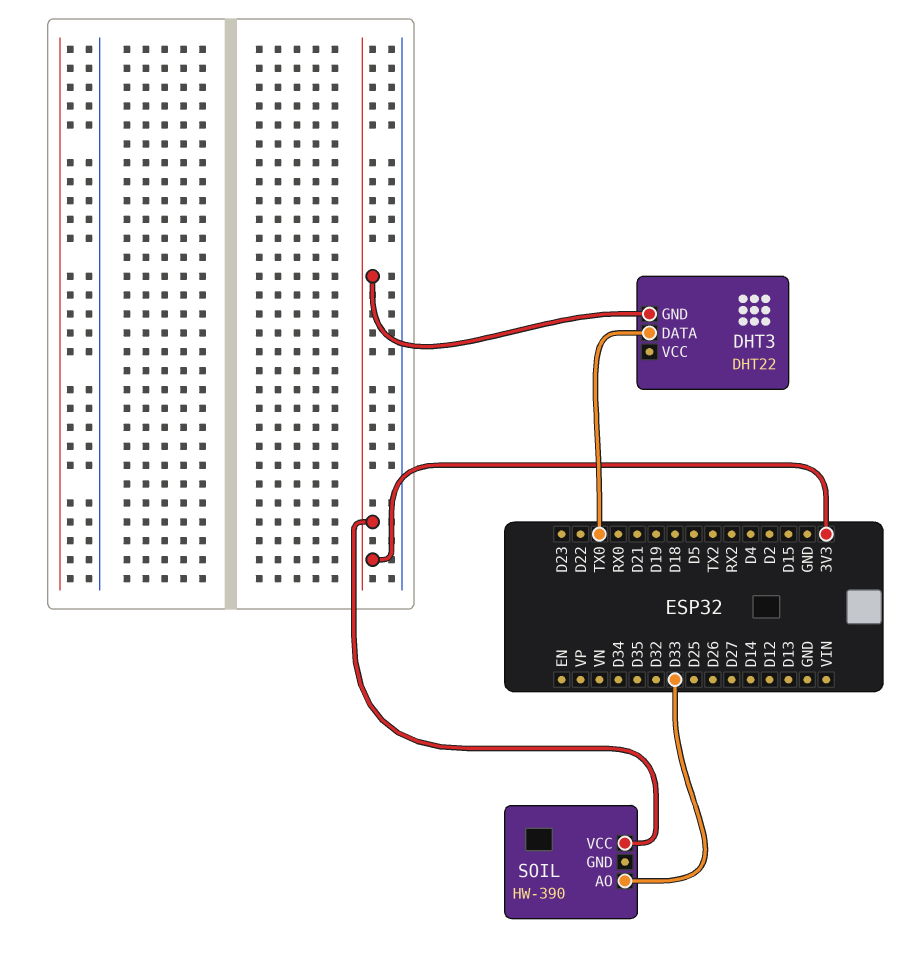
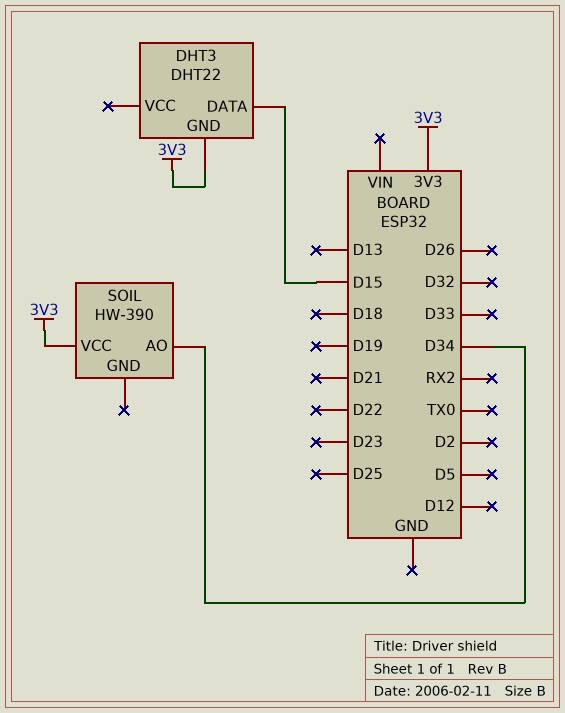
DHT3 pin DATA: TX0 -> D15
SOIL pin AO: D33 -> D34

